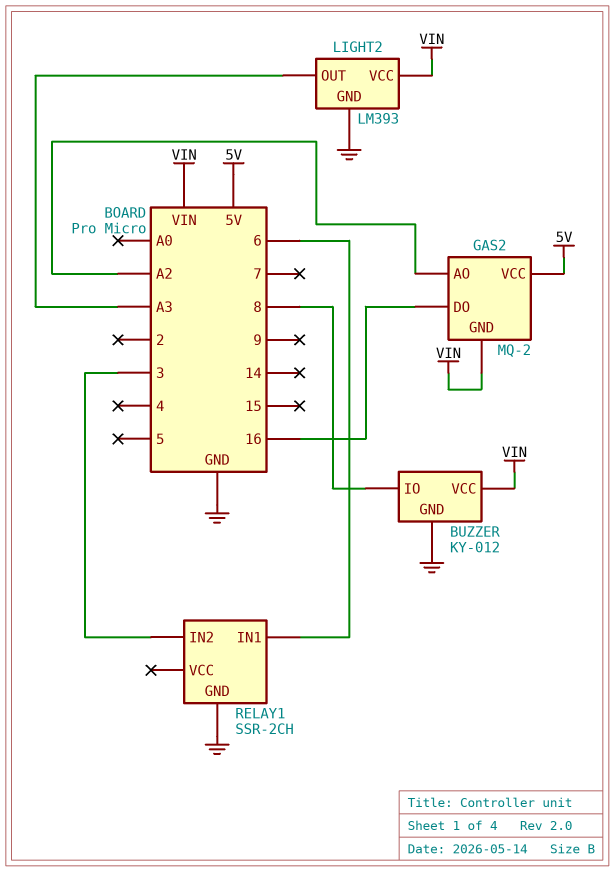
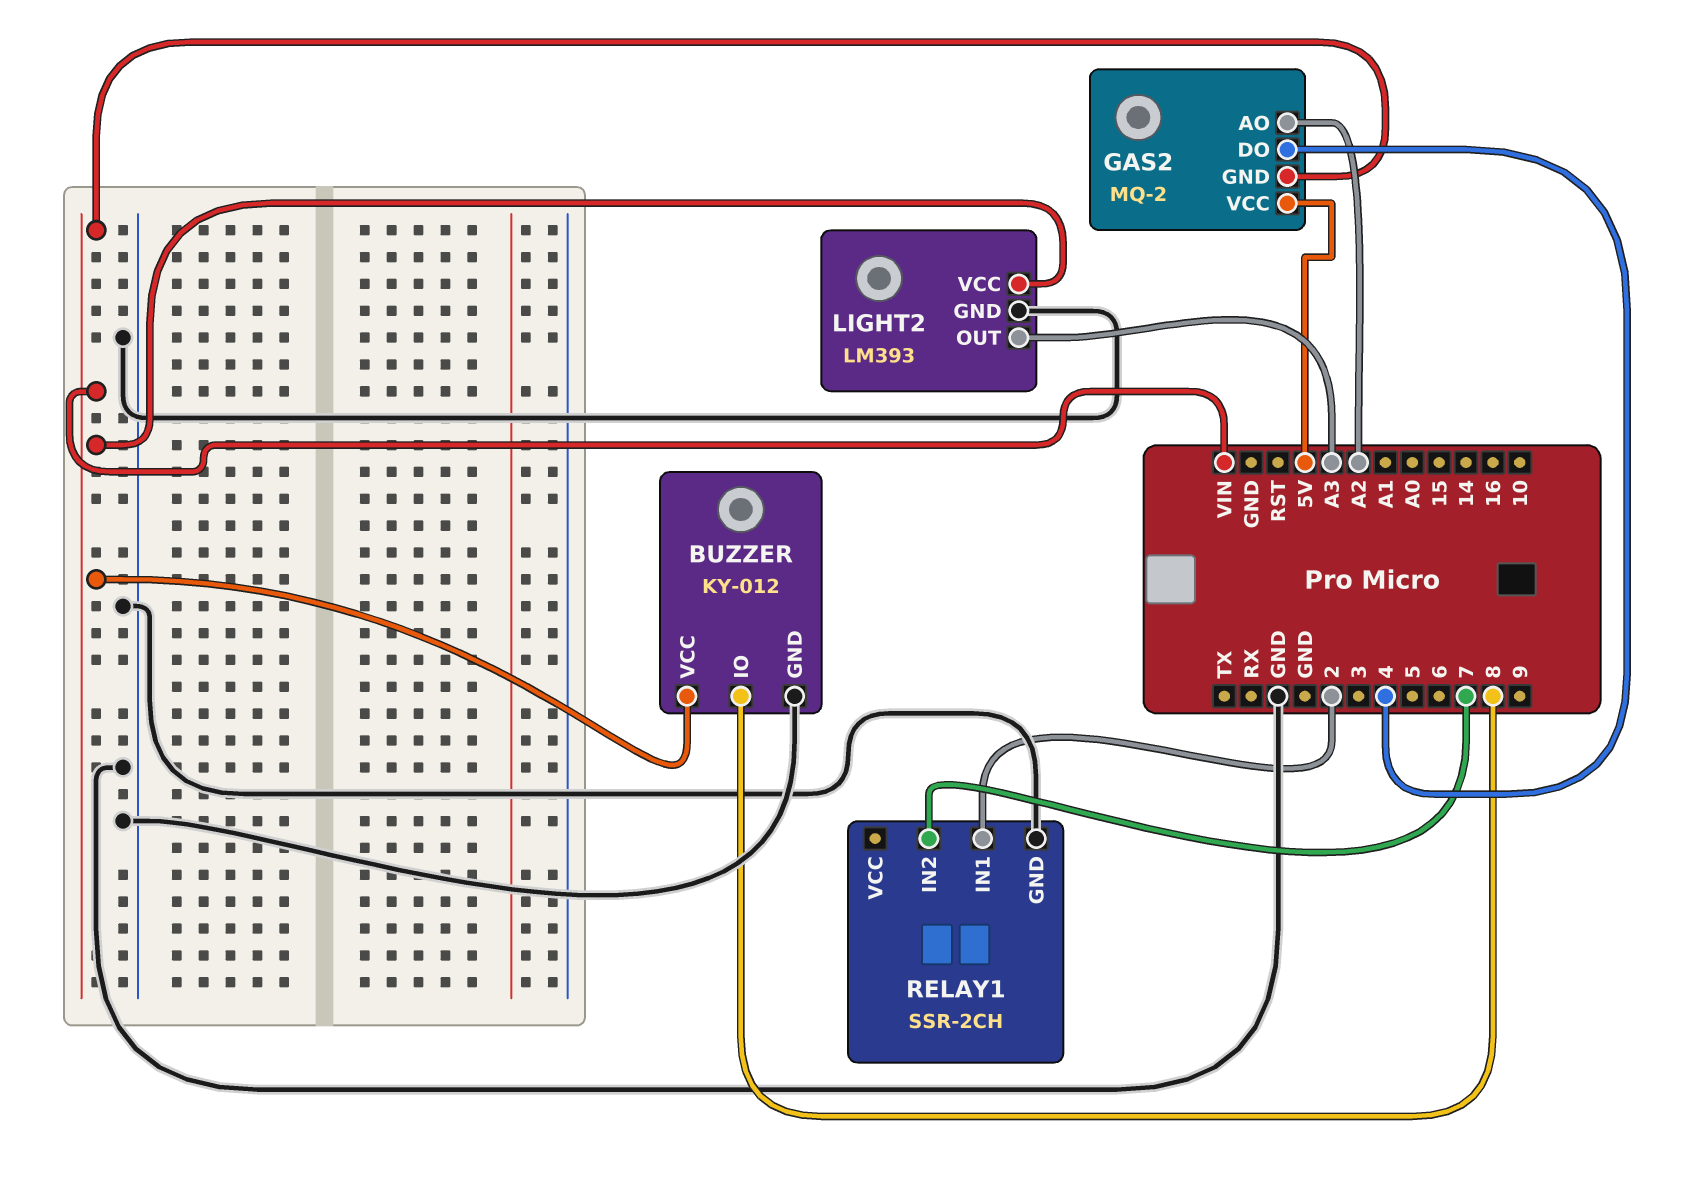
GAS2 pin DO: 16 -> 4
RELAY1 pin IN1: 6 -> 2
RELAY1 pin IN2: 3 -> 7

